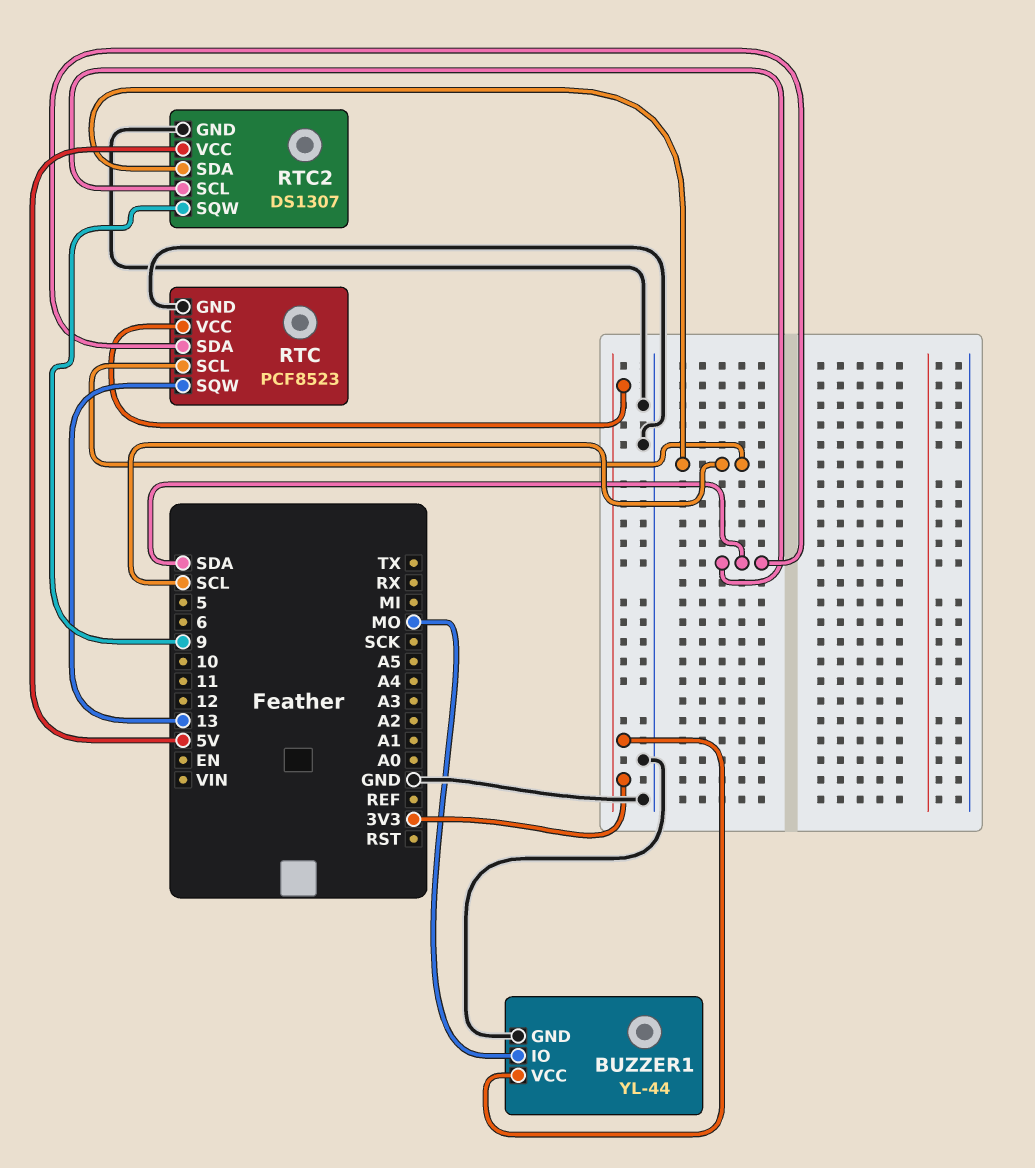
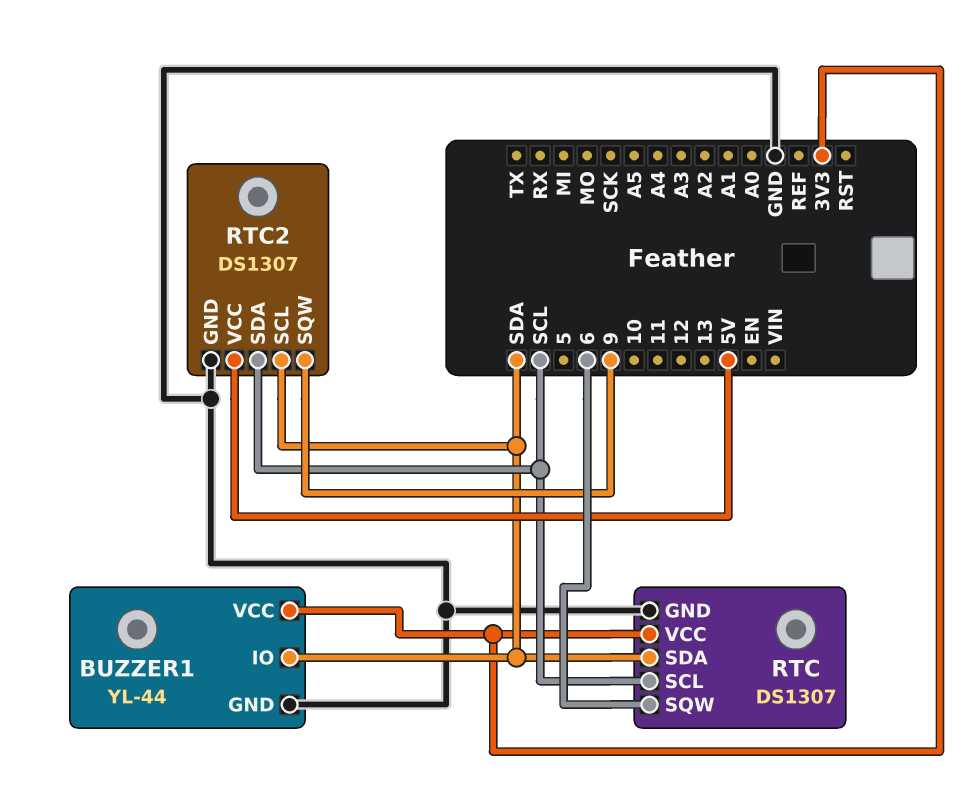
BUZZER1 pin IO: MO -> SDA
RTC: PCF8523 -> DS1307
RTC pin SQW: 13 -> 6

